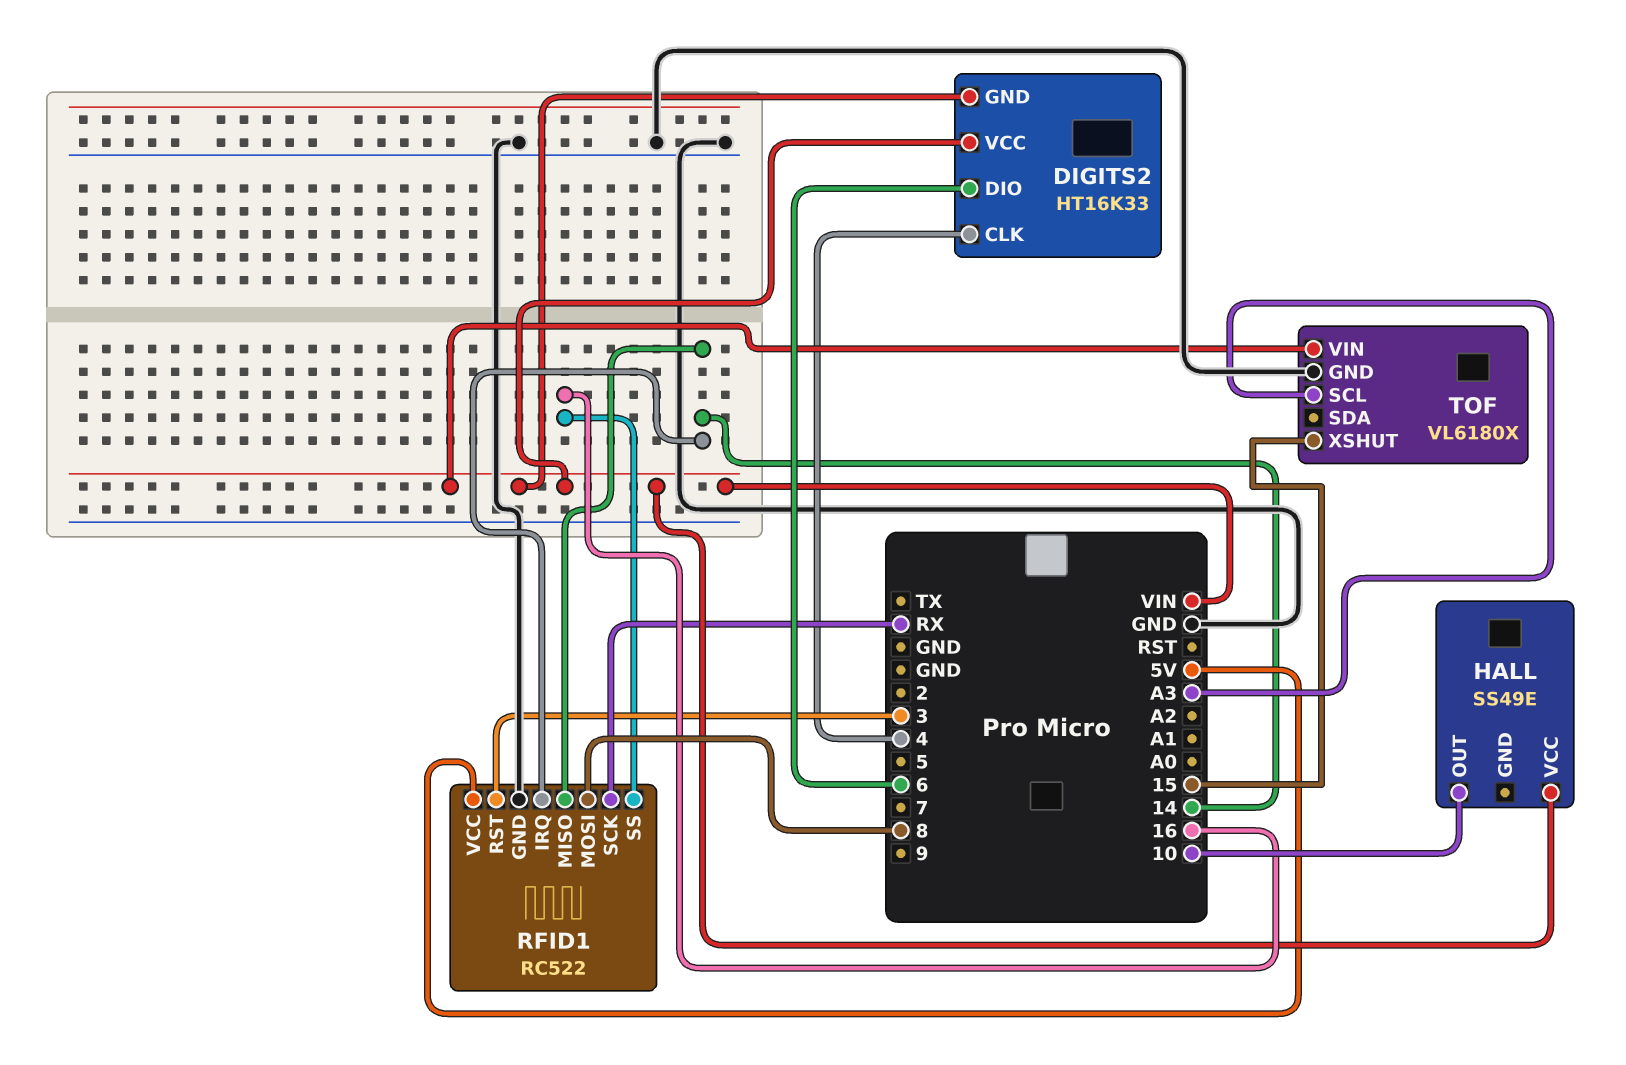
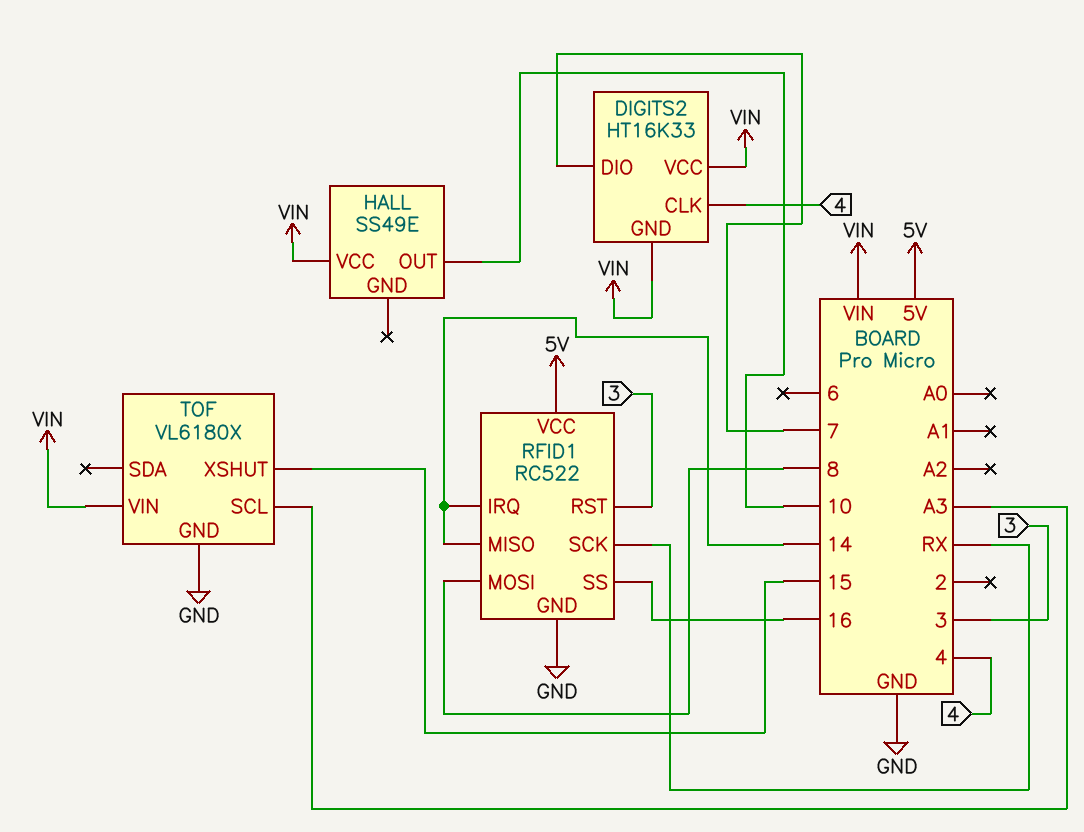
DIGITS2 pin DIO: 6 -> 7

